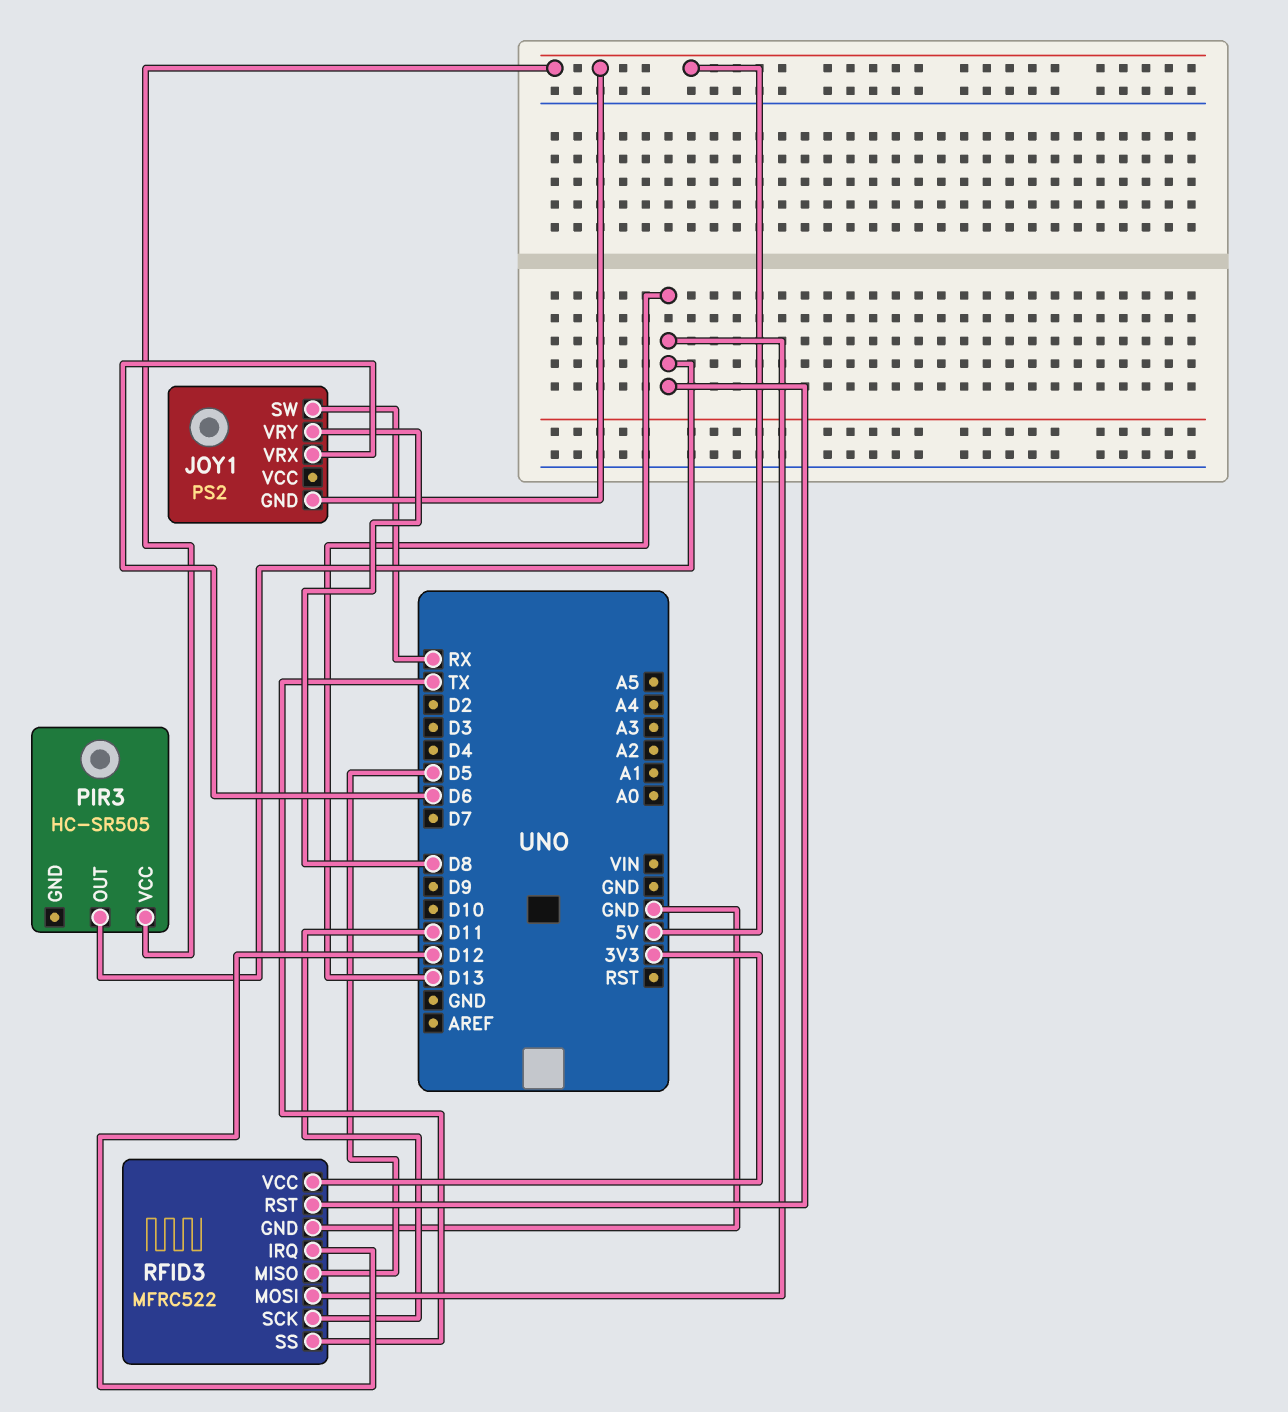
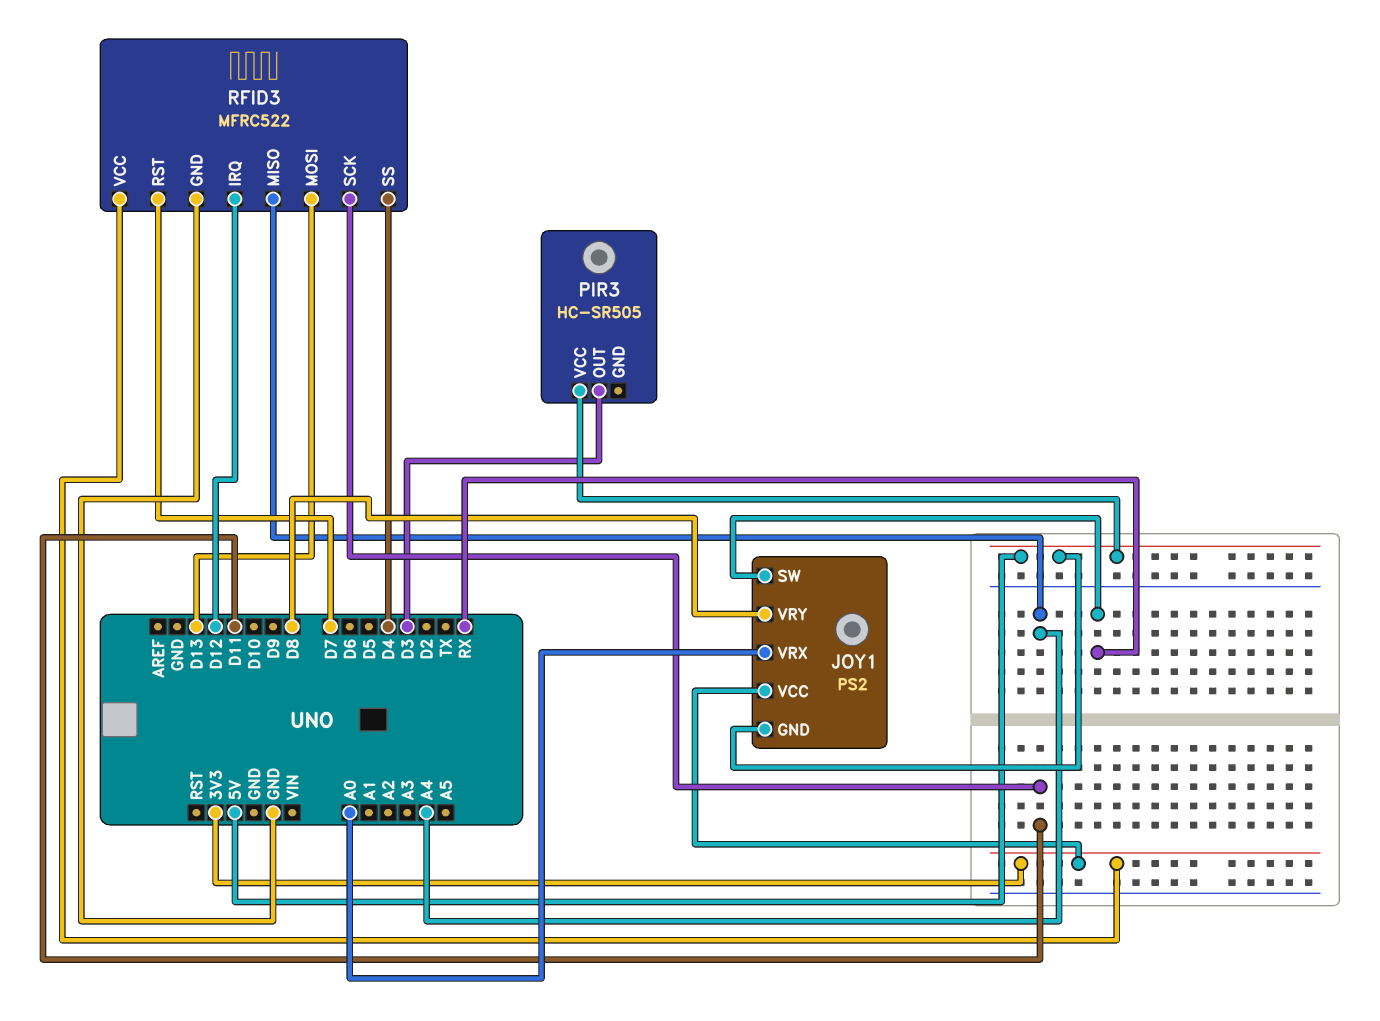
JOY1 pin VCC: none -> 3V3
JOY1 pin VRX: D6 -> A0
PIR3 pin OUT: D13 -> D3
RFID3 pin MISO: D5 -> A4
RFID3 pin RST: D13 -> D7
RFID3 pin SS: TX -> D4

